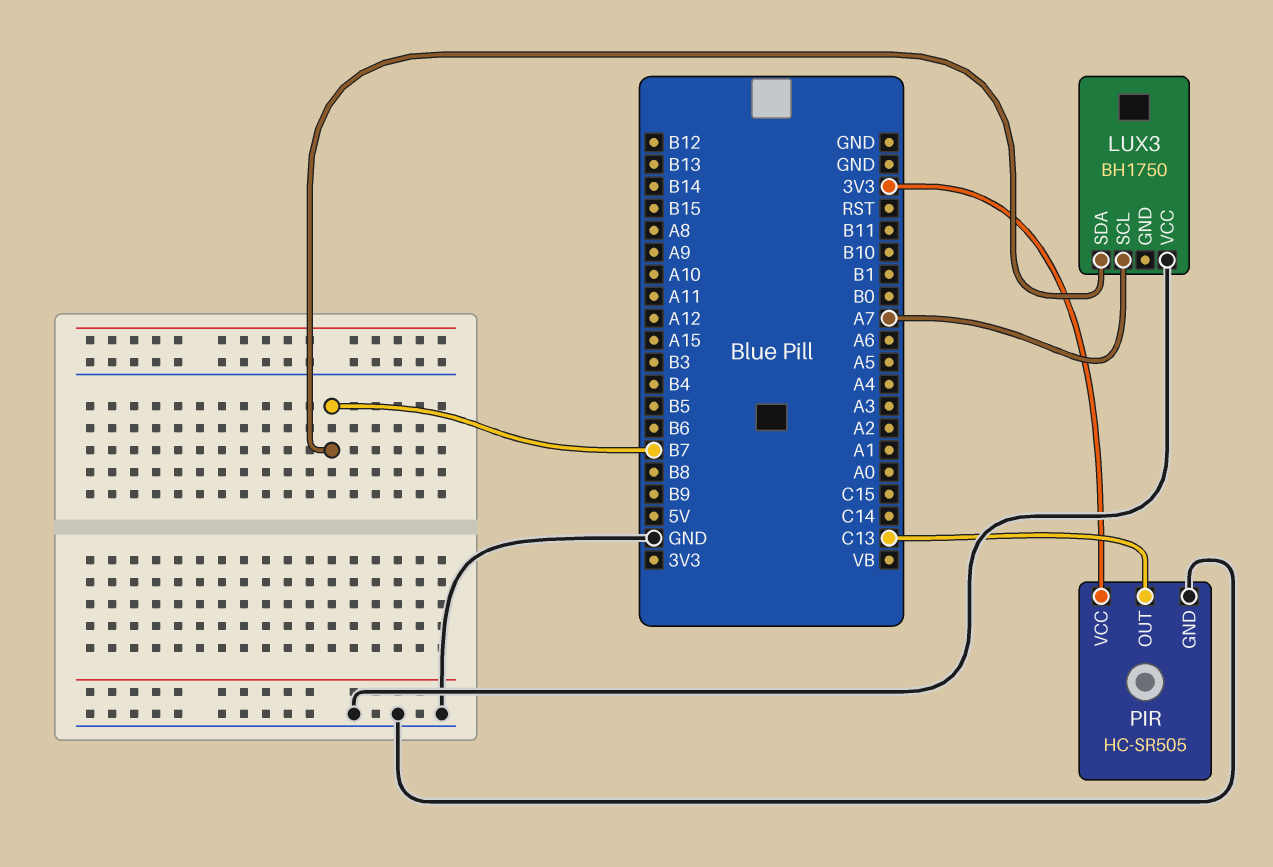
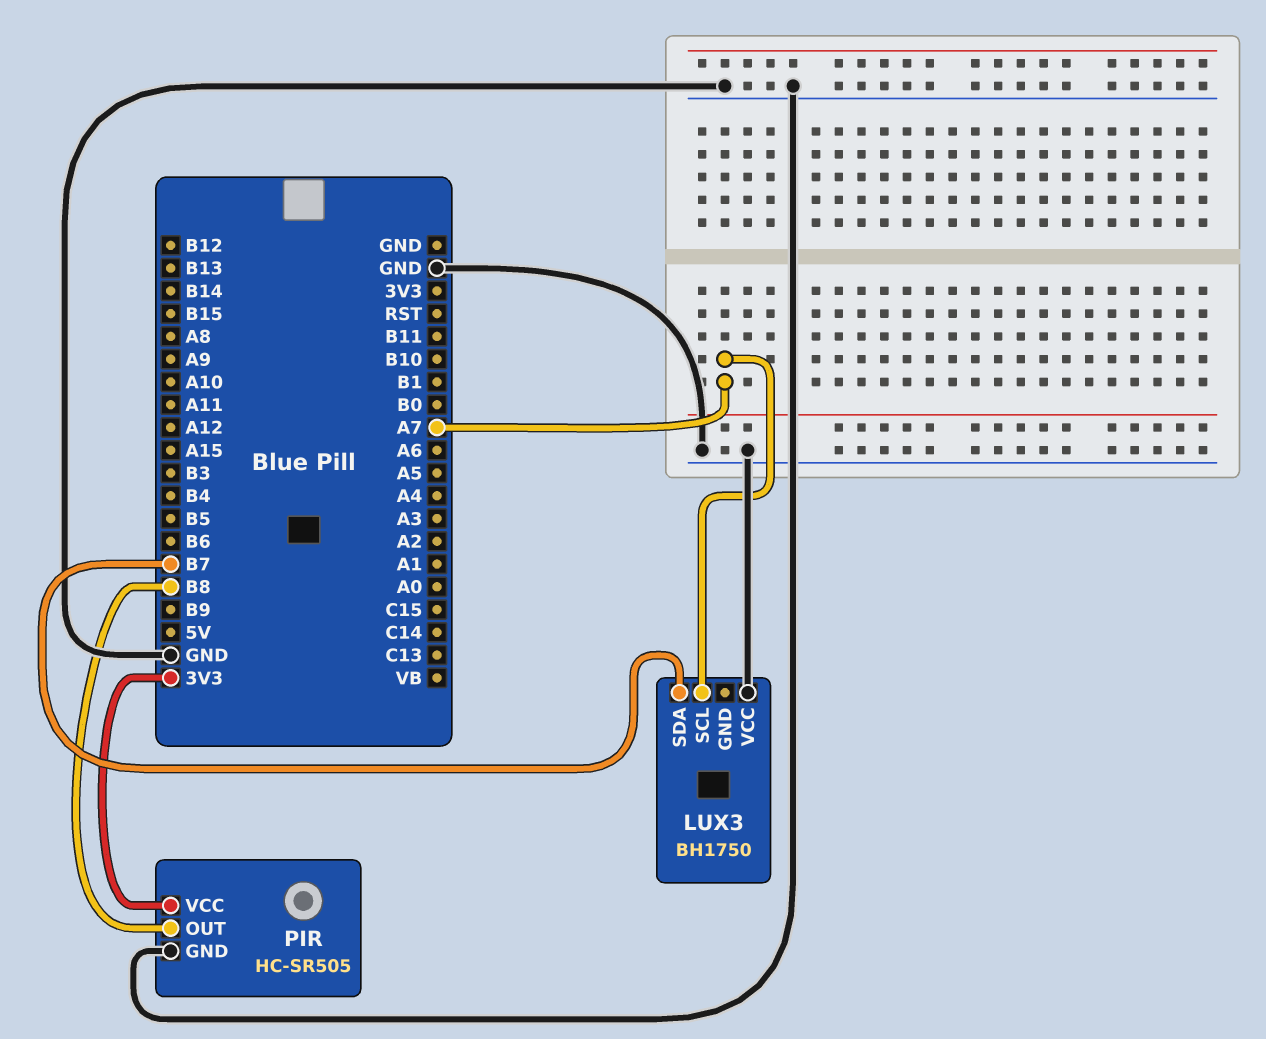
PIR pin OUT: C13 -> B8

